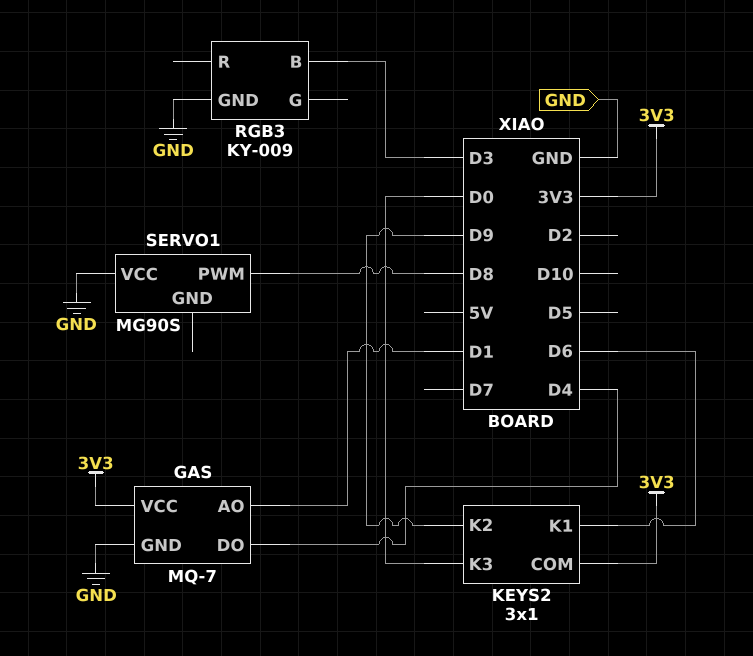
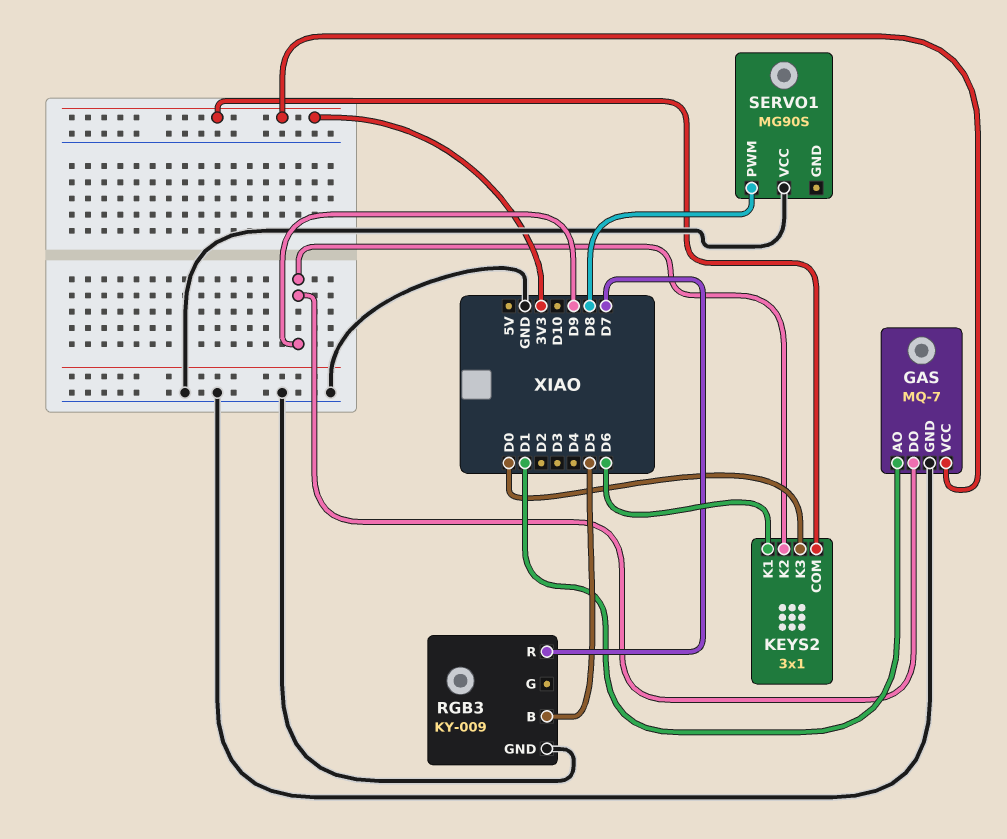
GAS pin DO: D4 -> D9
RGB3 pin B: D3 -> D5
RGB3 pin R: none -> D7

